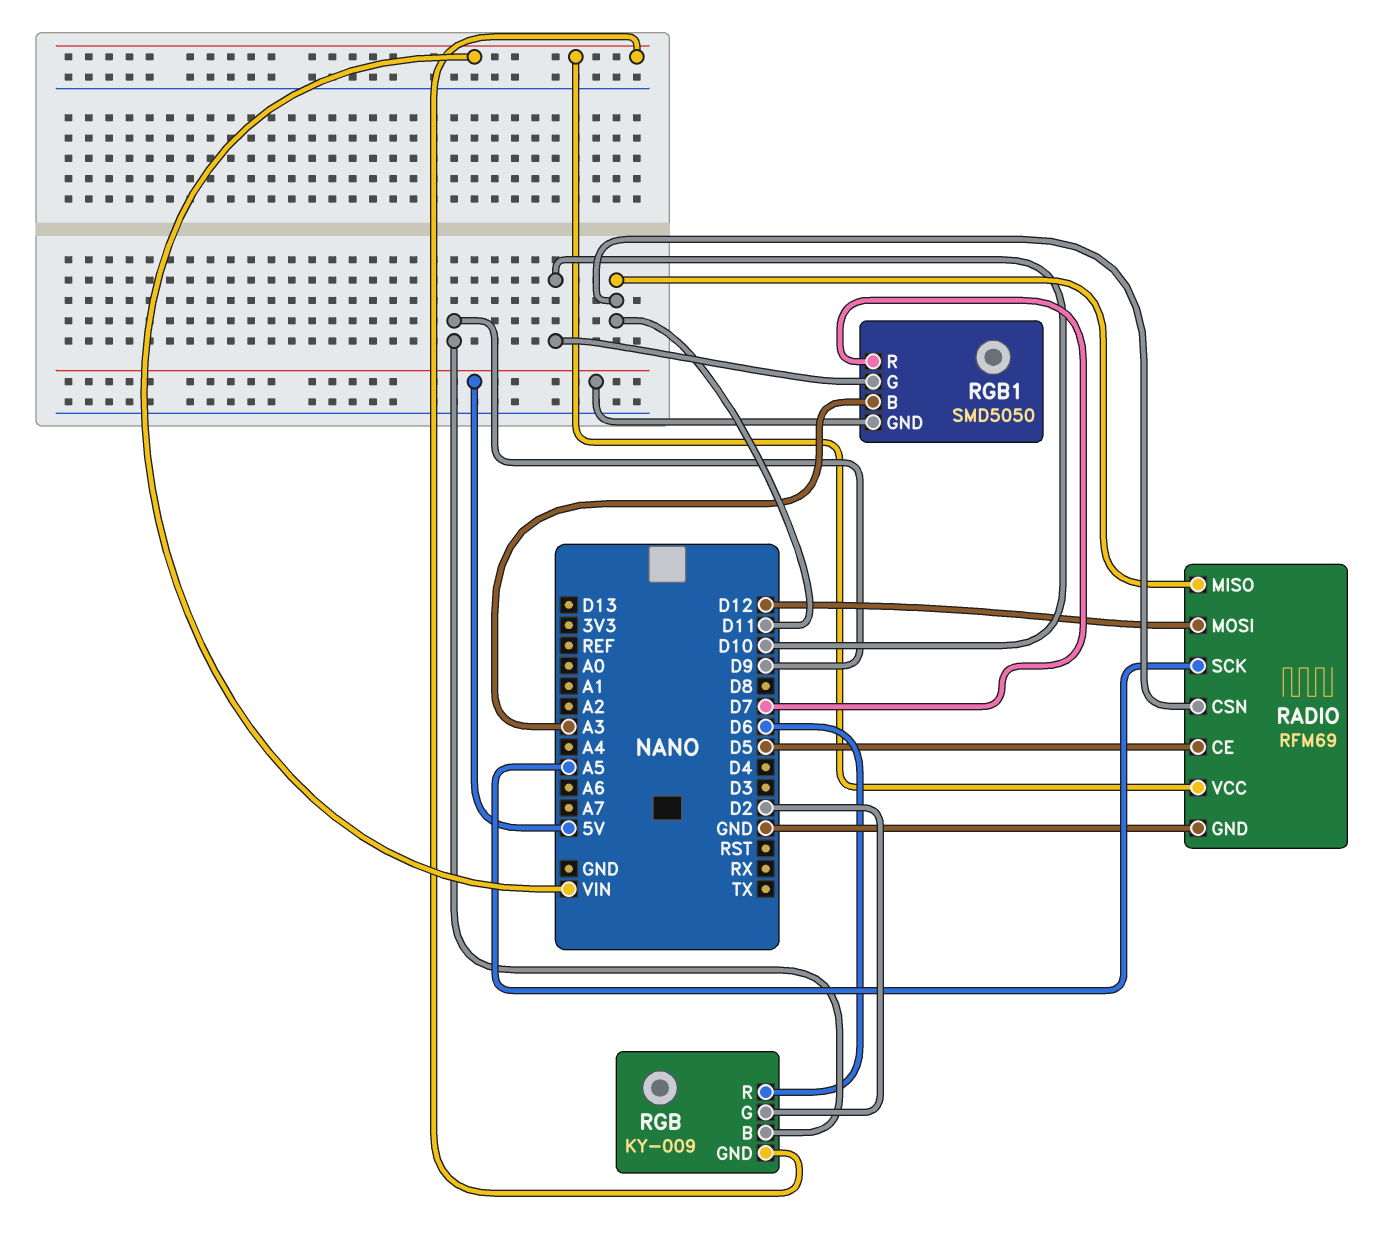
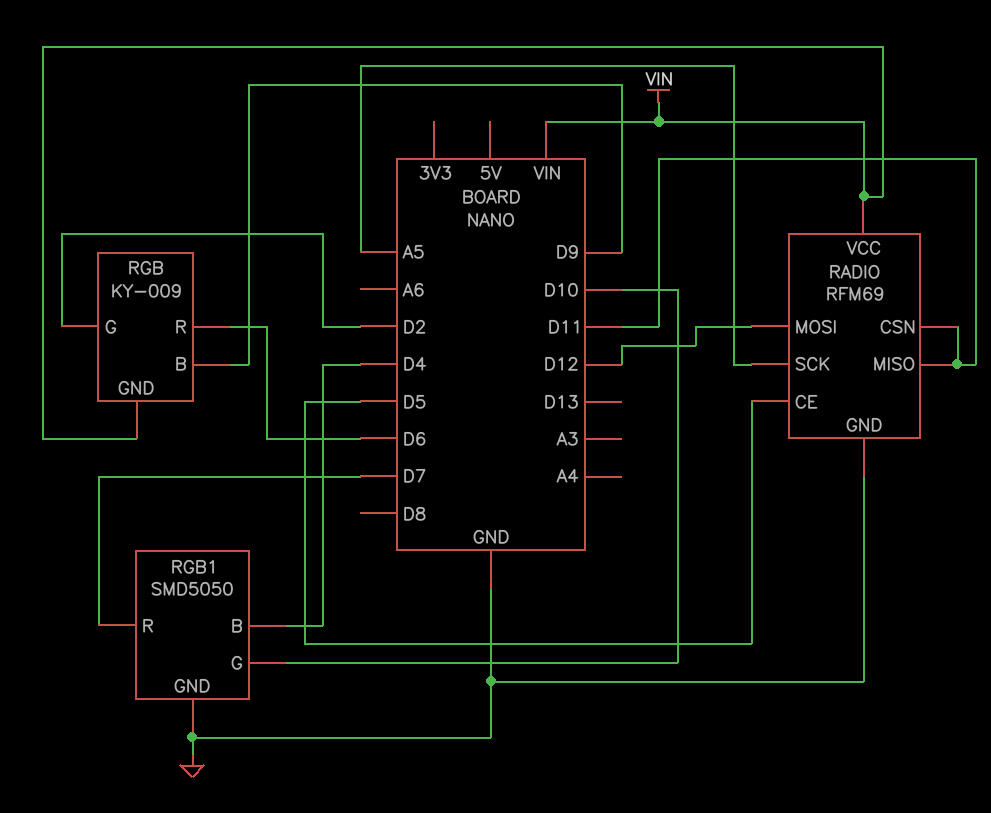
RGB1 pin B: A3 -> D4
RGB1 pin GND: 5V -> GND

